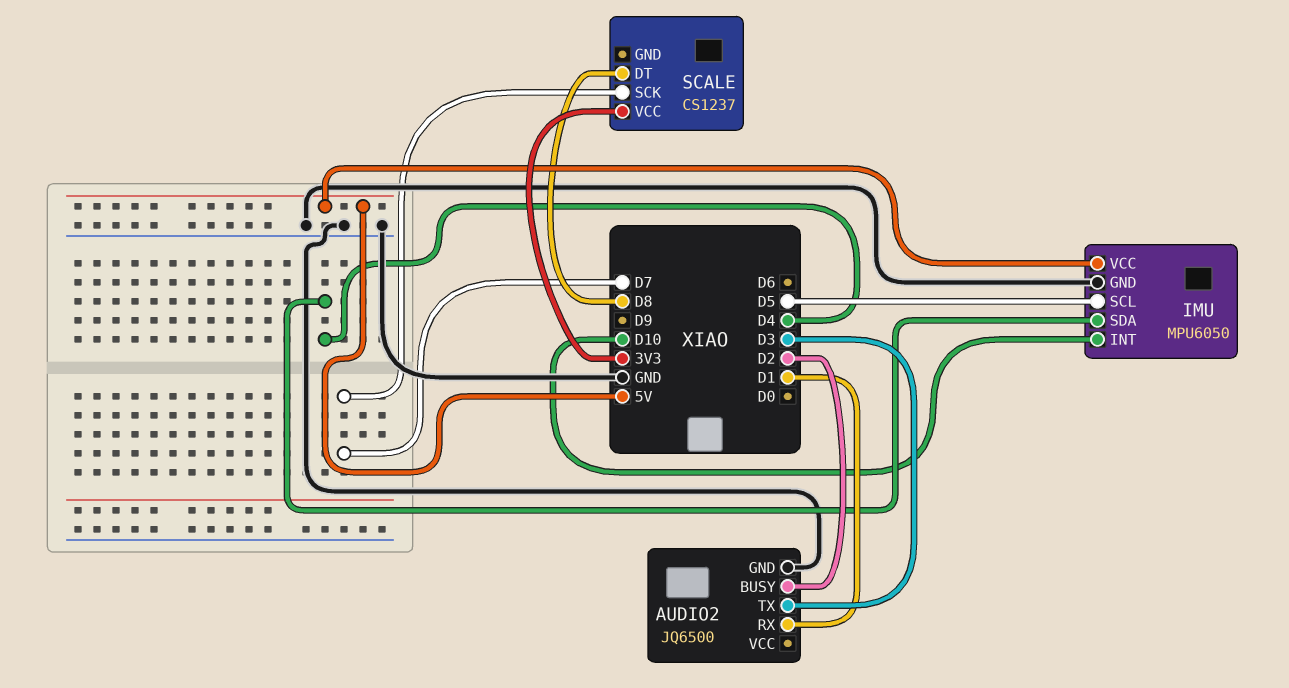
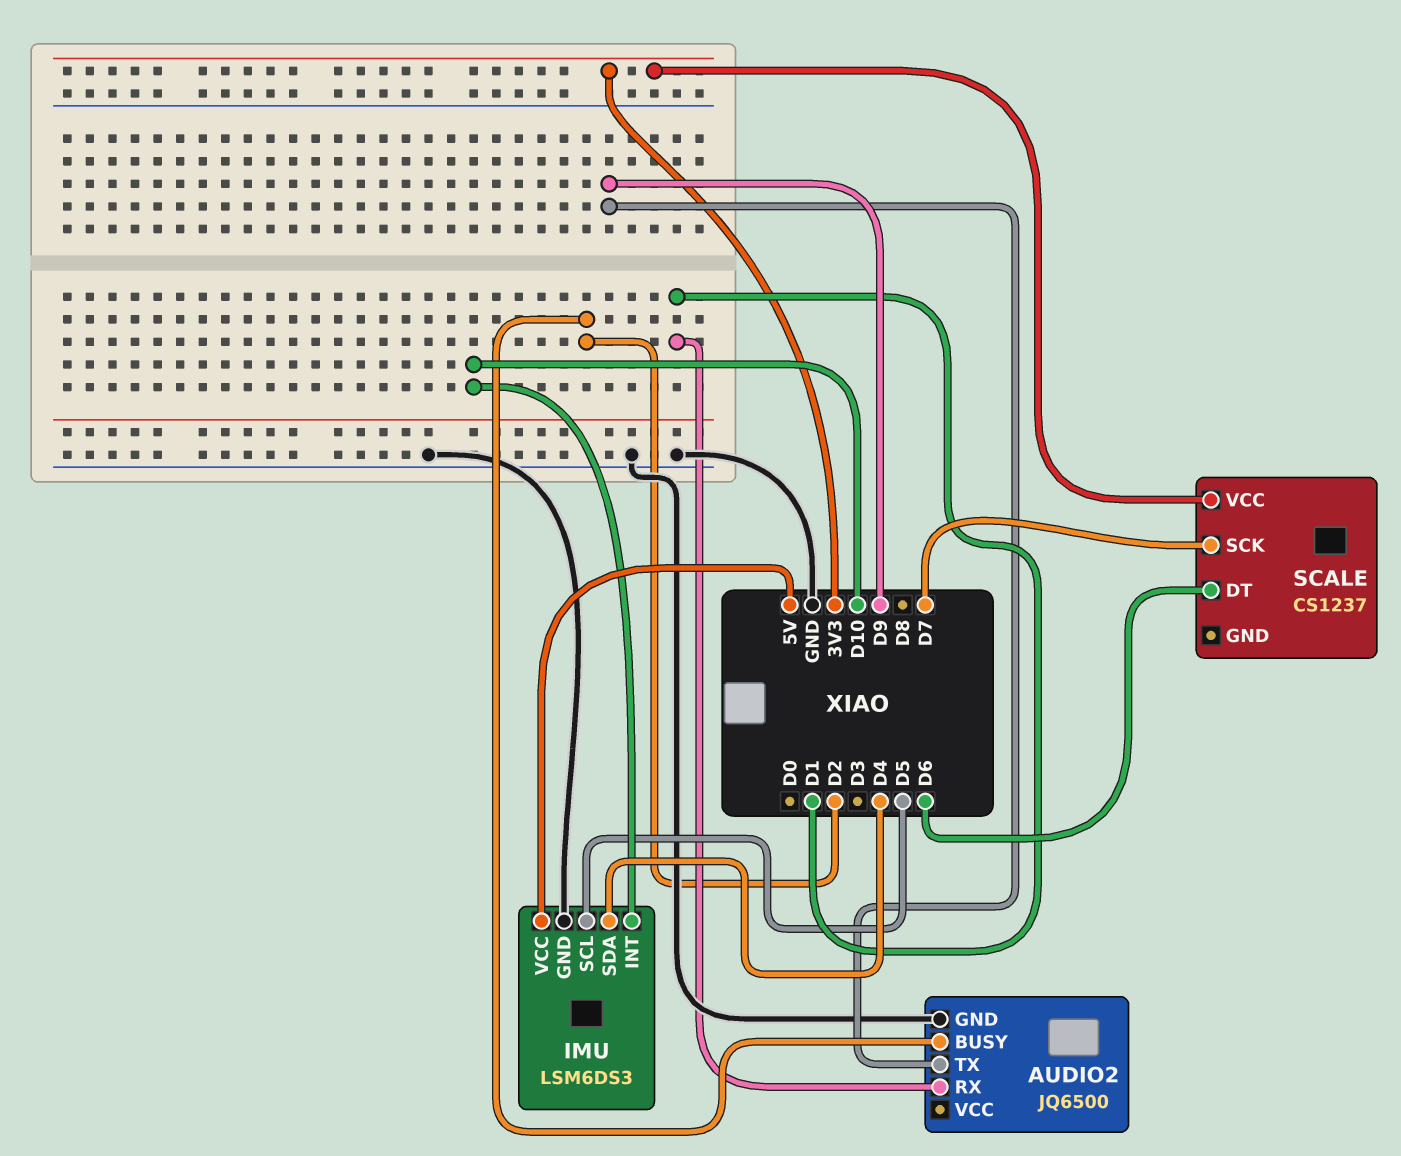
AUDIO2 pin TX: D3 -> D9
IMU: MPU6050 -> LSM6DS3
SCALE pin DT: D8 -> D6

